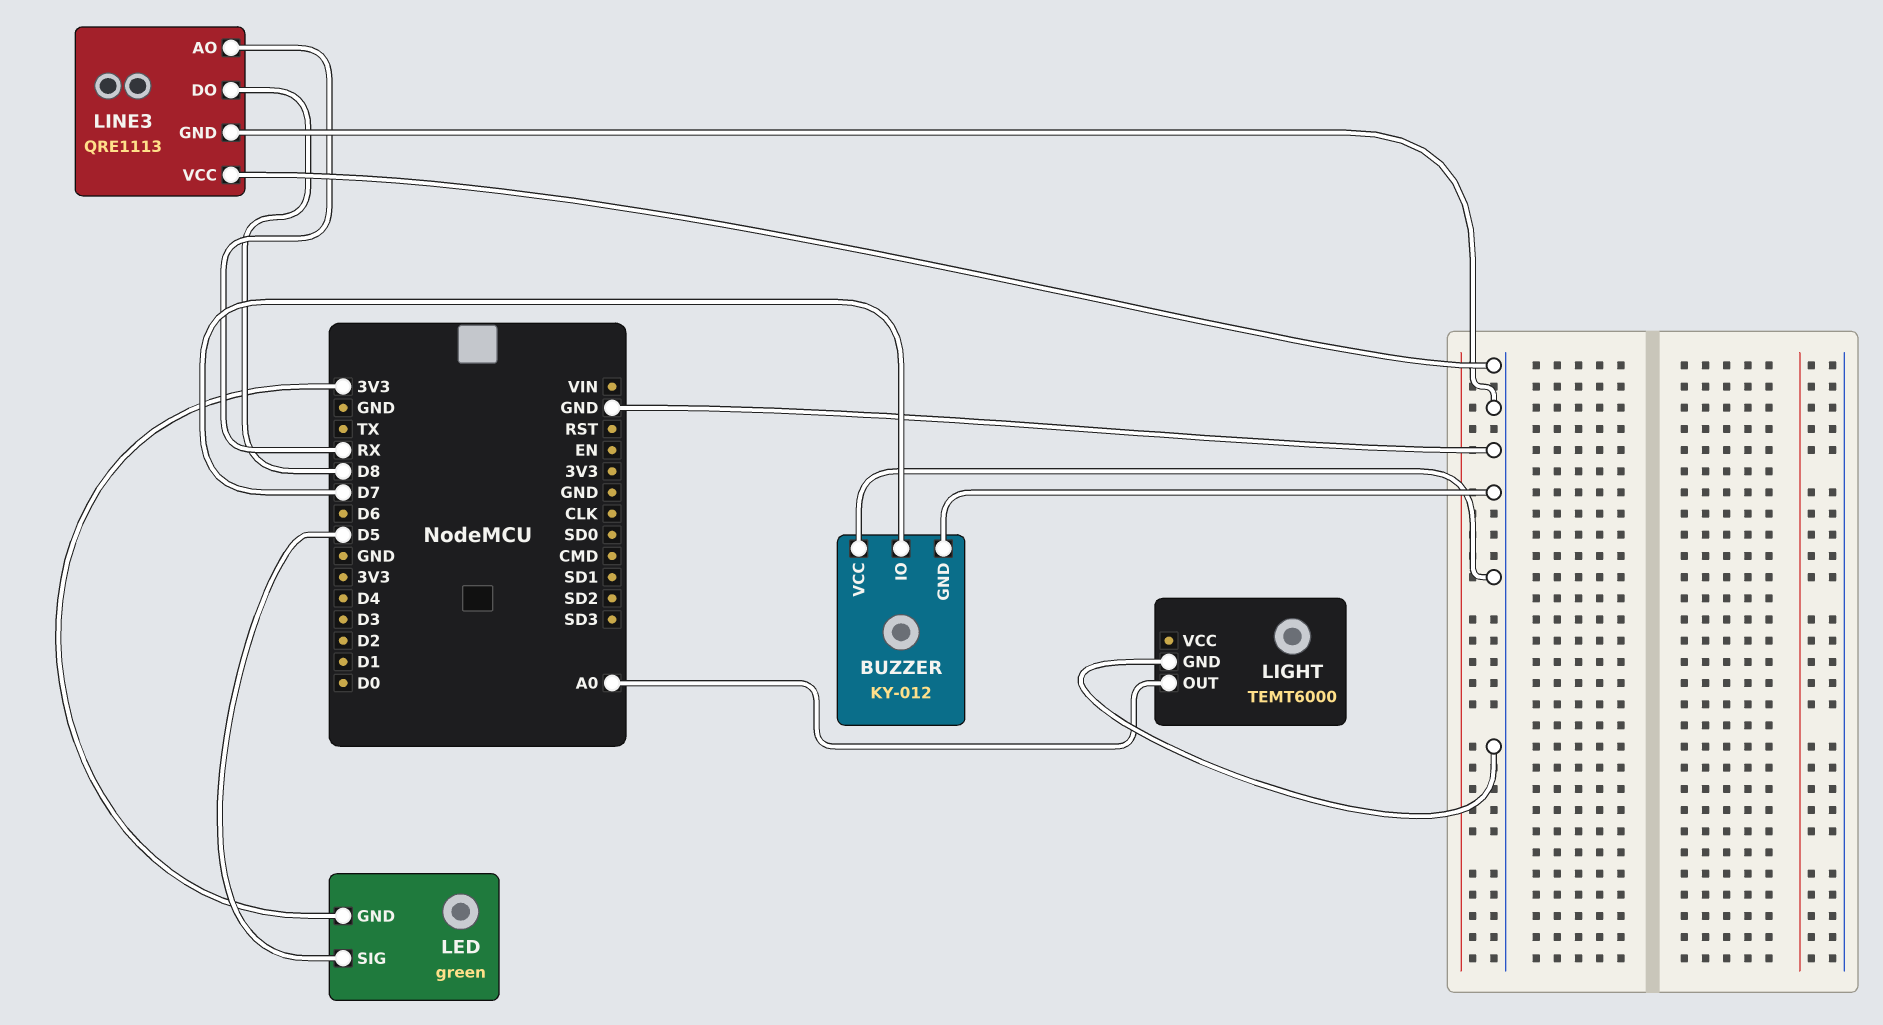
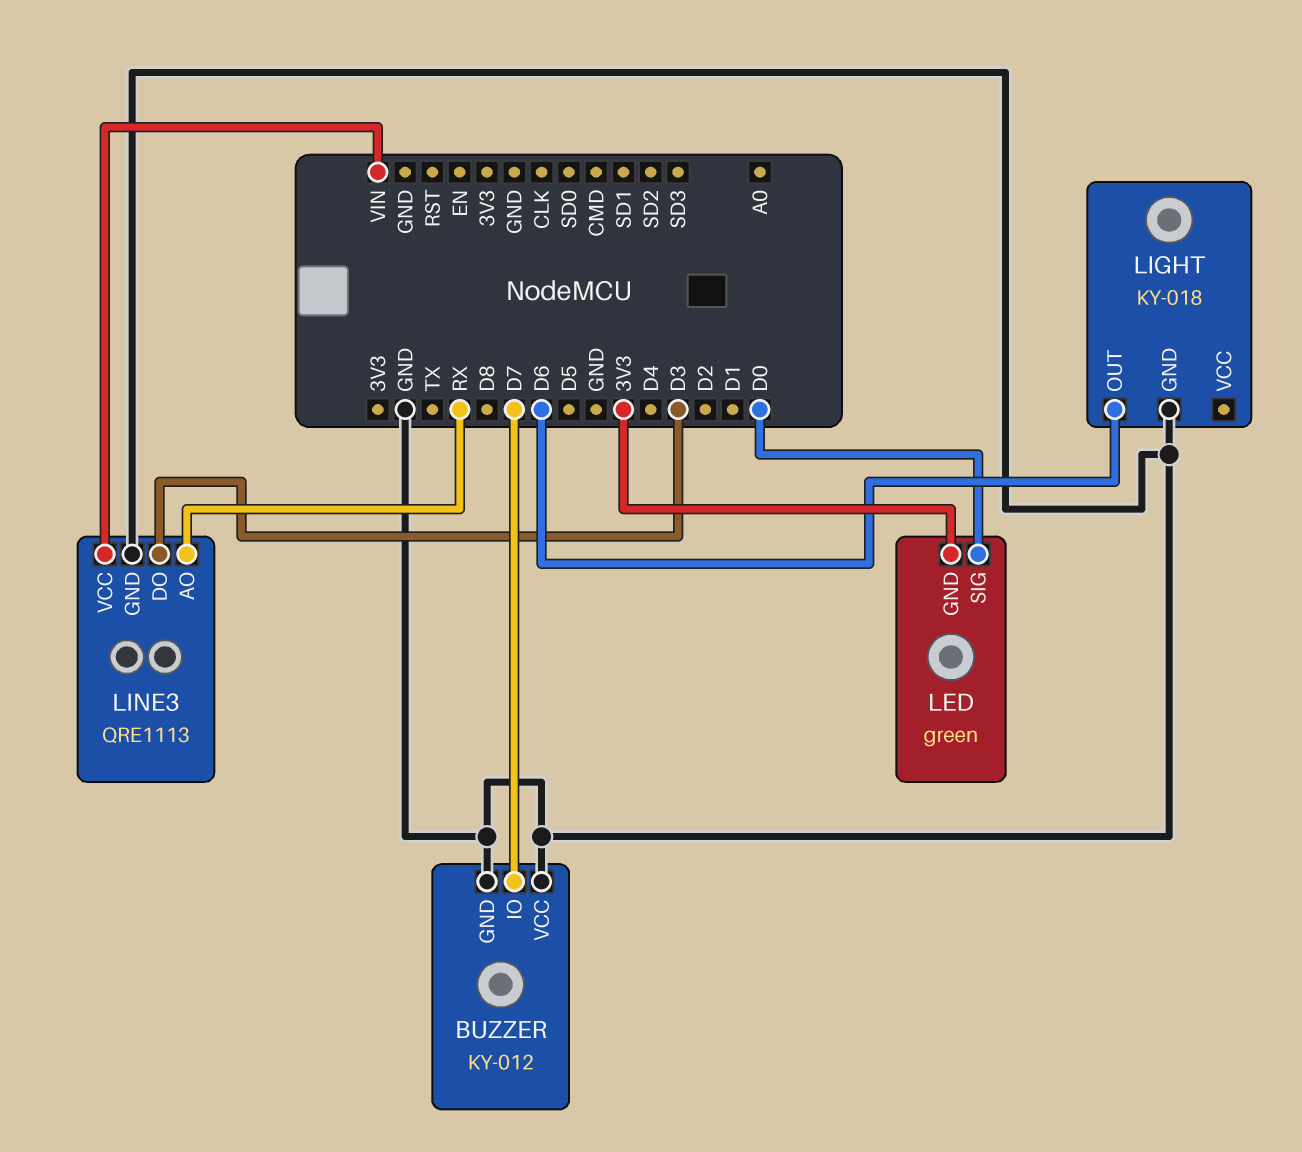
LED pin SIG: D5 -> D0
LIGHT: TEMT6000 -> KY-018
LIGHT pin OUT: A0 -> D6
LINE3 pin DO: D8 -> D3
LINE3 pin VCC: GND -> VIN

